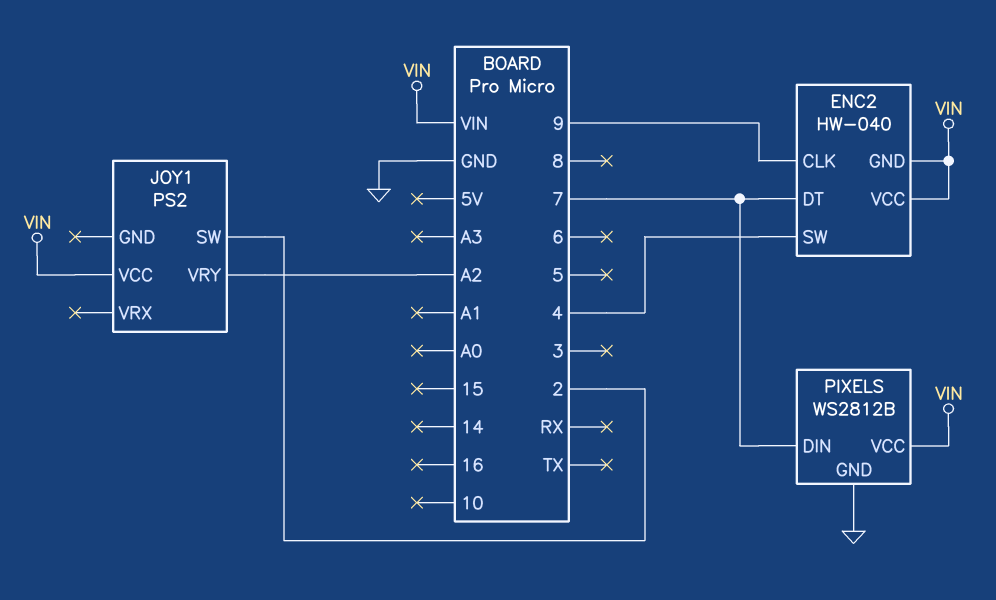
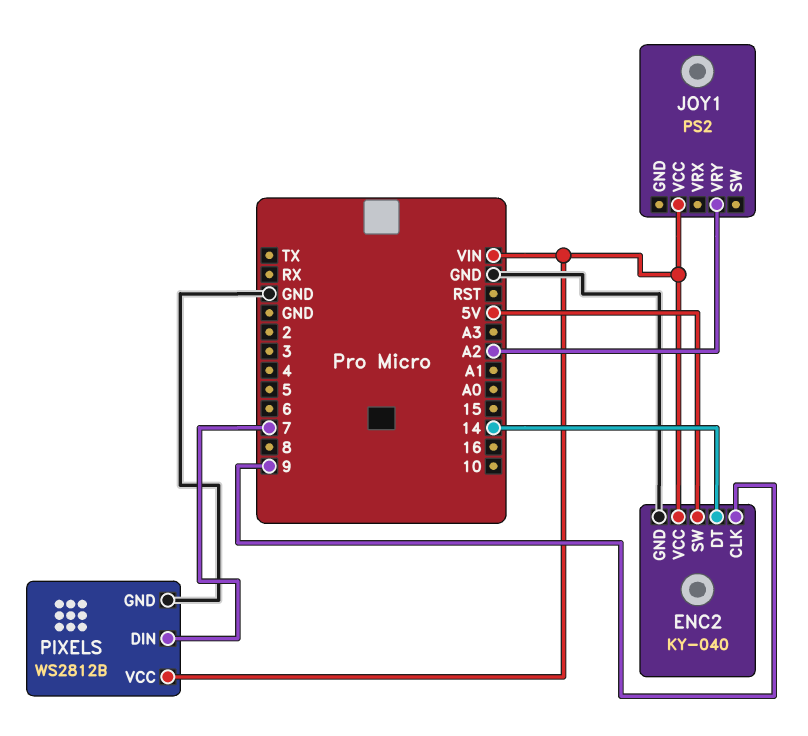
ENC2: HW-040 -> KY-040
ENC2 pin DT: 7 -> 14
ENC2 pin GND: VIN -> GND
ENC2 pin SW: 4 -> 5V
JOY1 pin SW: 2 -> none

